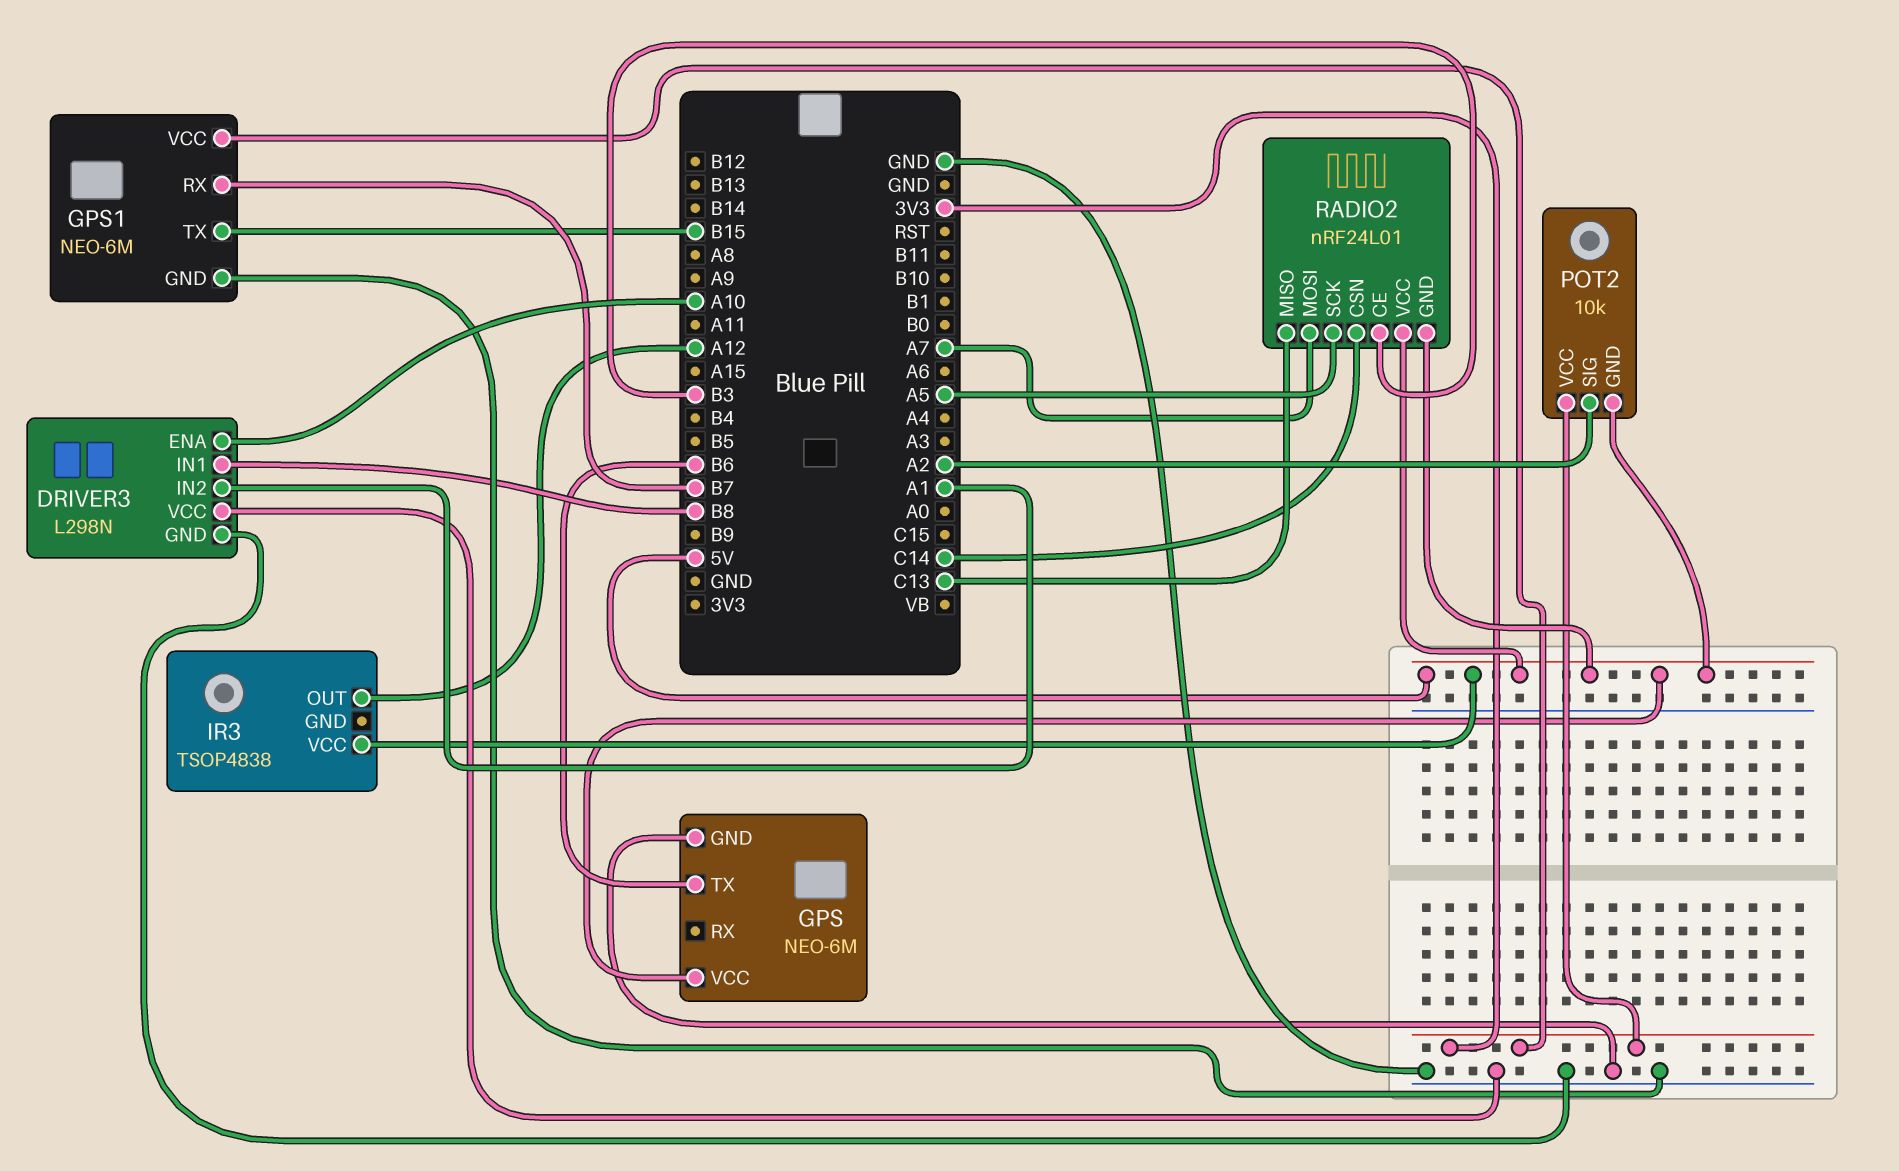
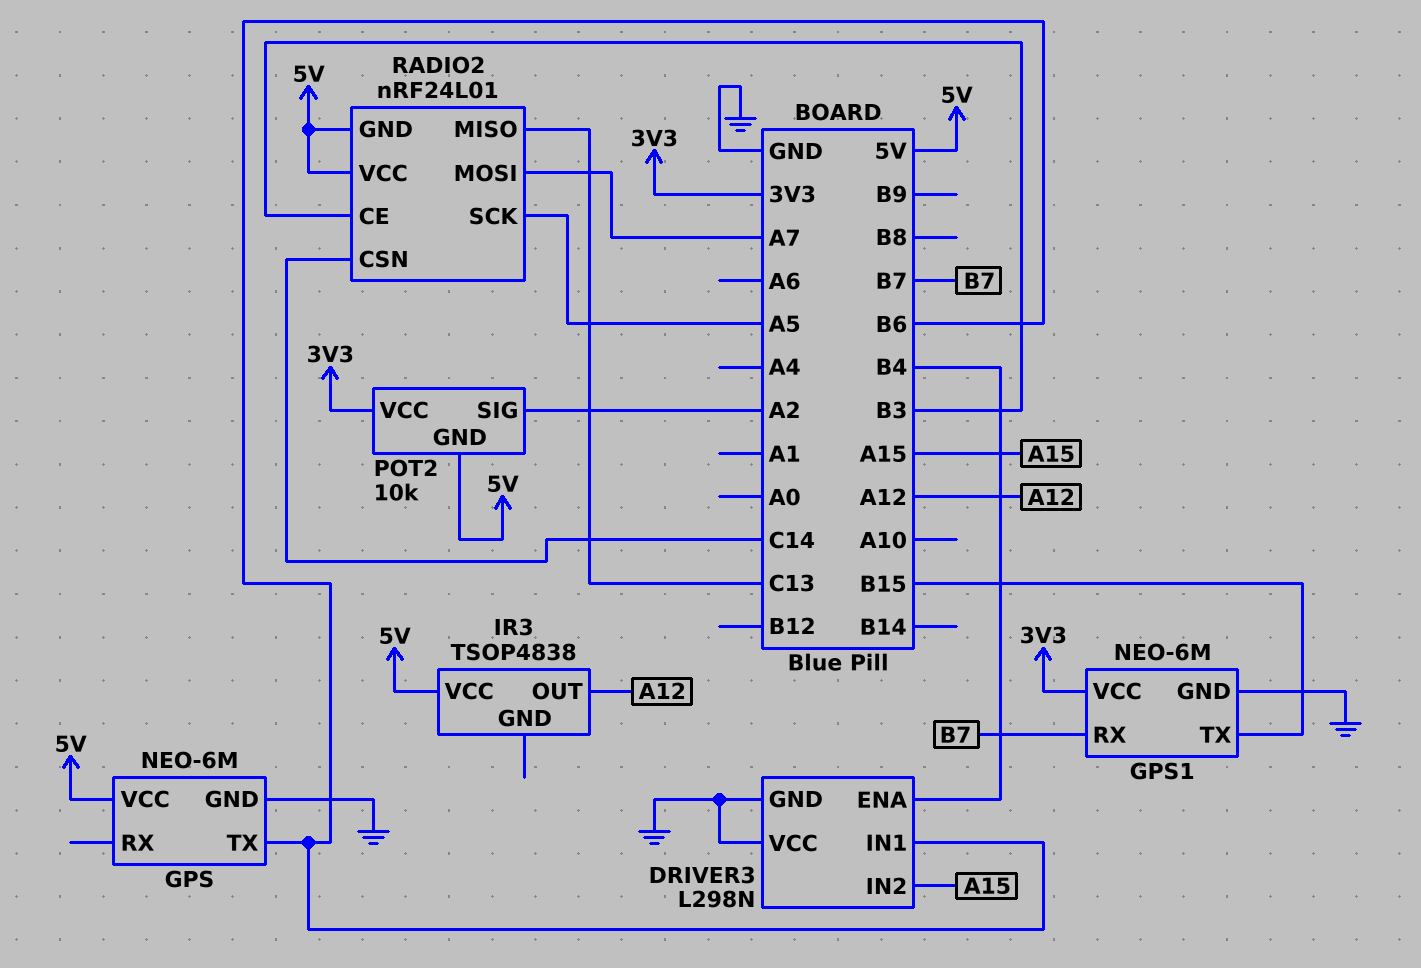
DRIVER3 pin ENA: A10 -> B4
DRIVER3 pin IN1: B8 -> B6
DRIVER3 pin IN2: A1 -> A15

